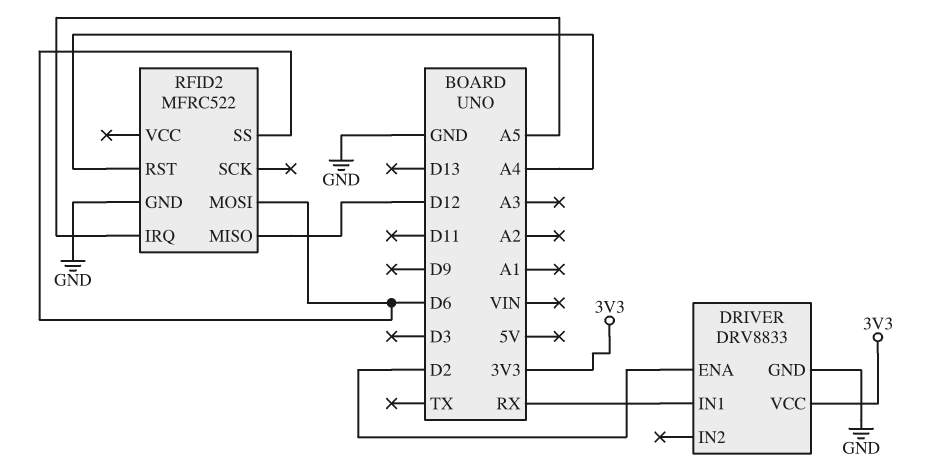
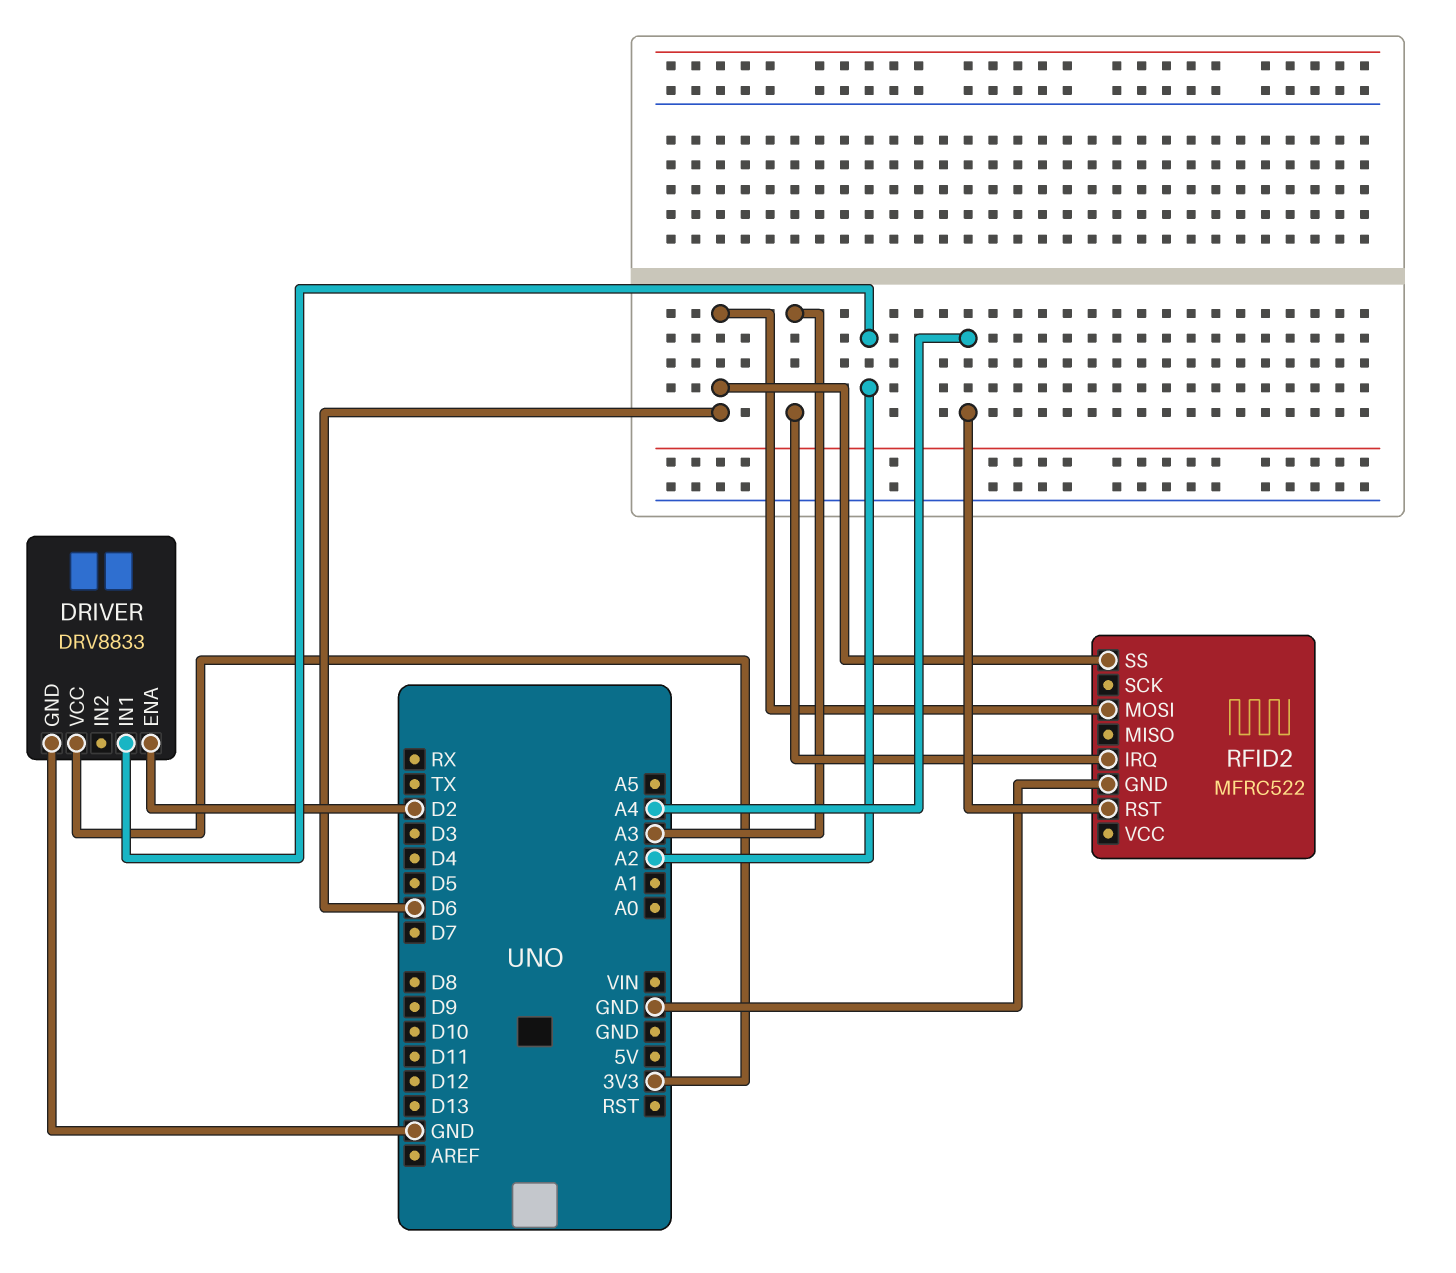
DRIVER pin IN1: RX -> A2
RFID2 pin IRQ: A5 -> A3
RFID2 pin MISO: D12 -> none

